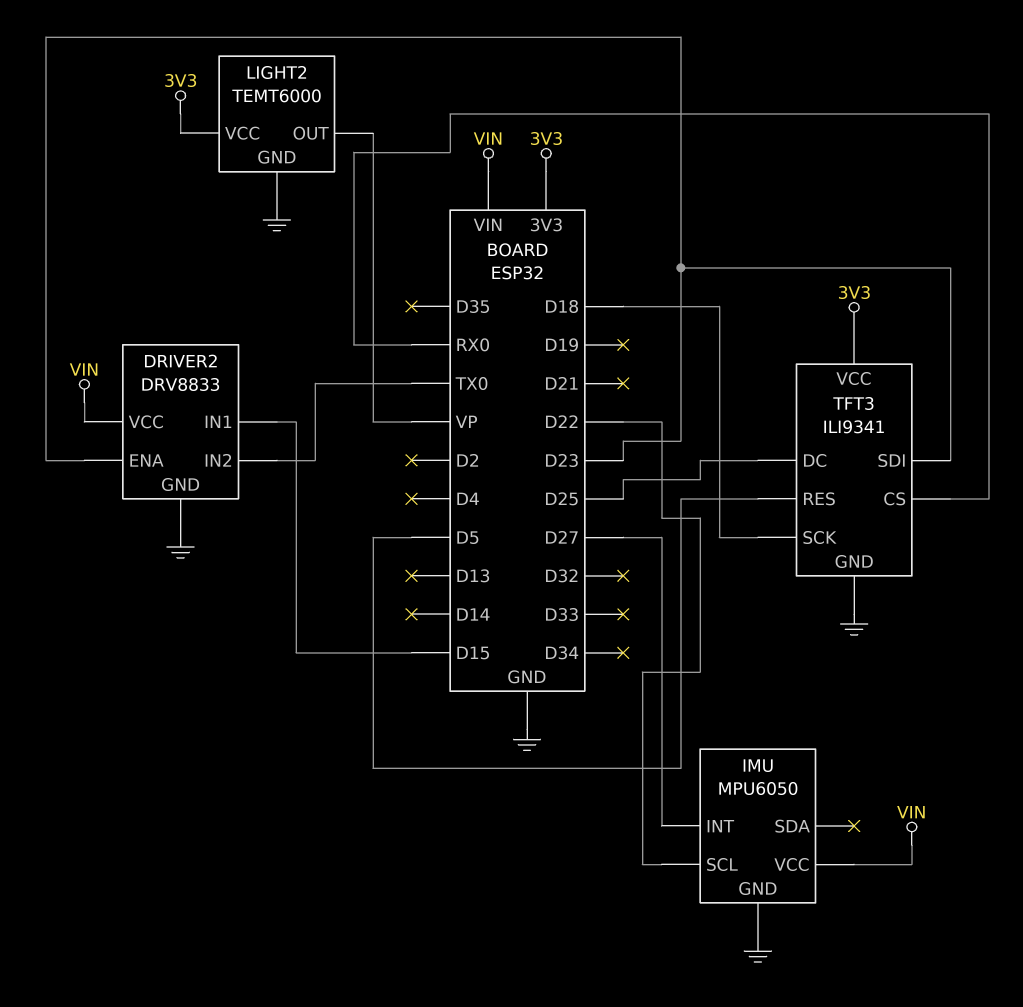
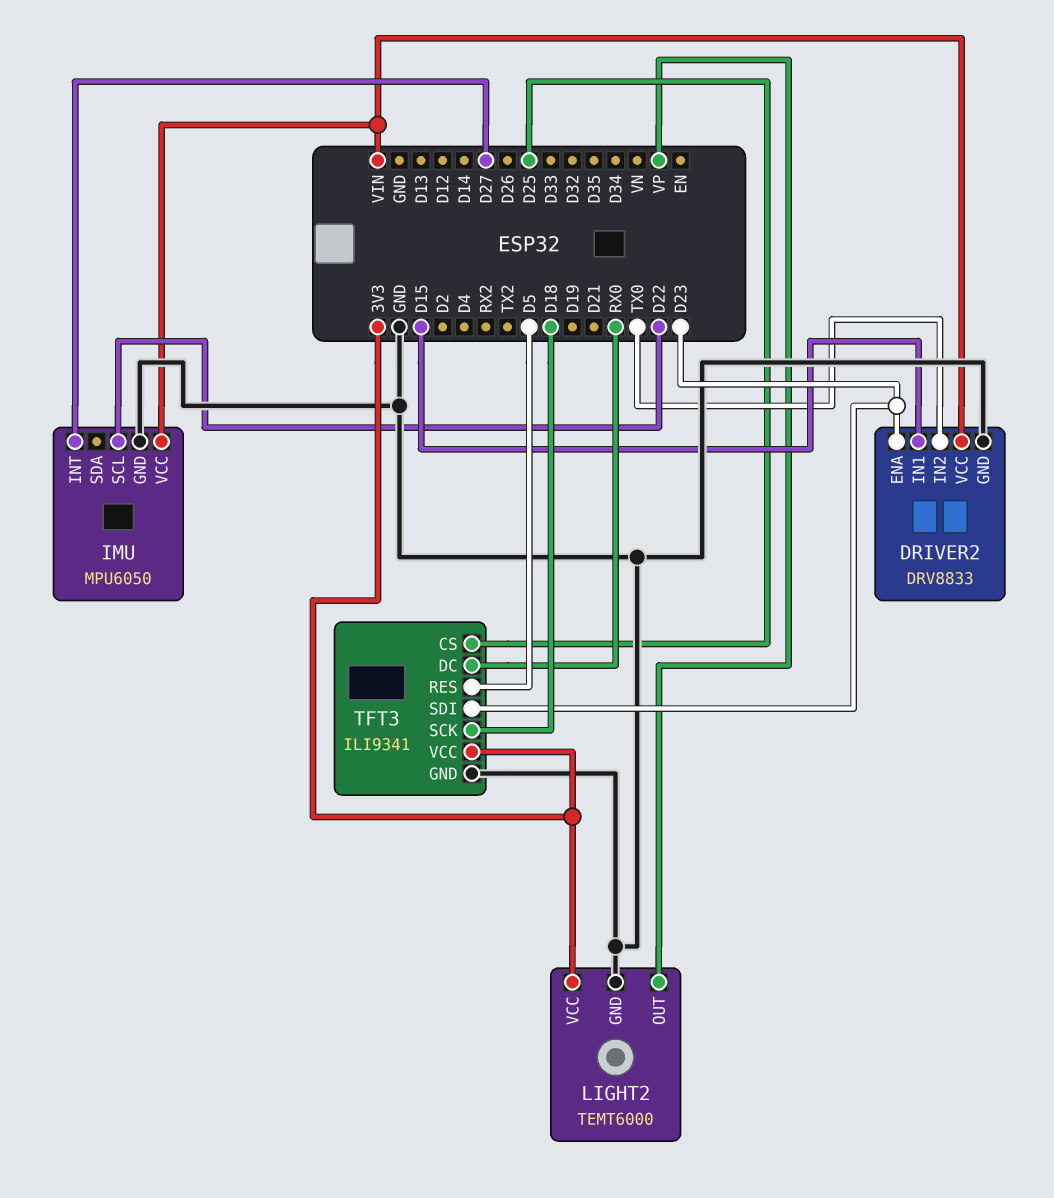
TFT3 pin CS: RX0 -> D25
TFT3 pin DC: D25 -> RX0

